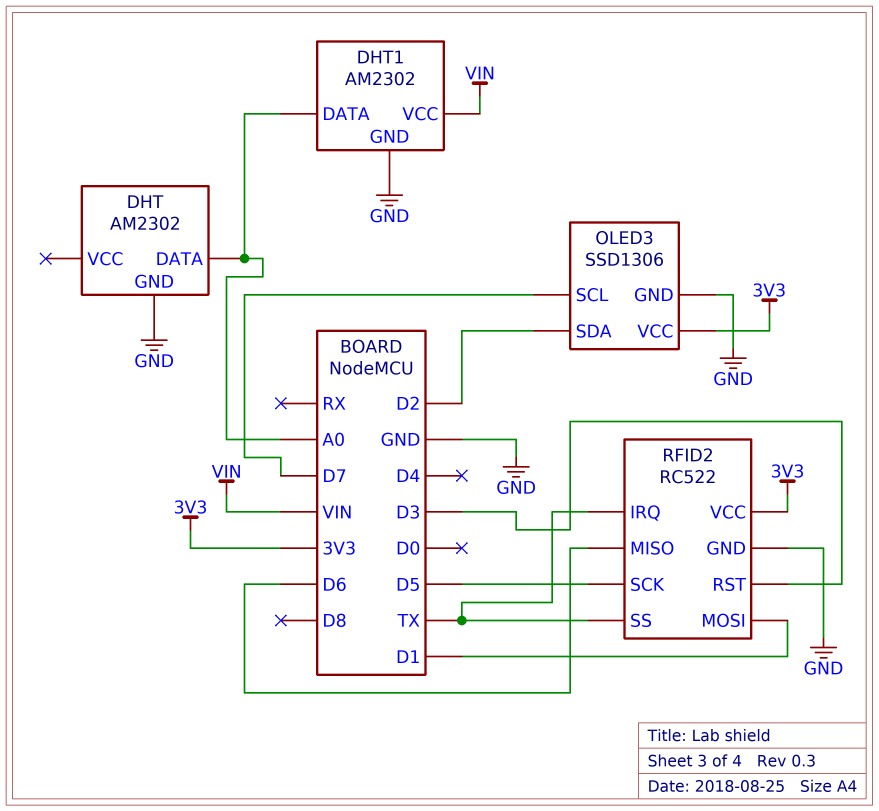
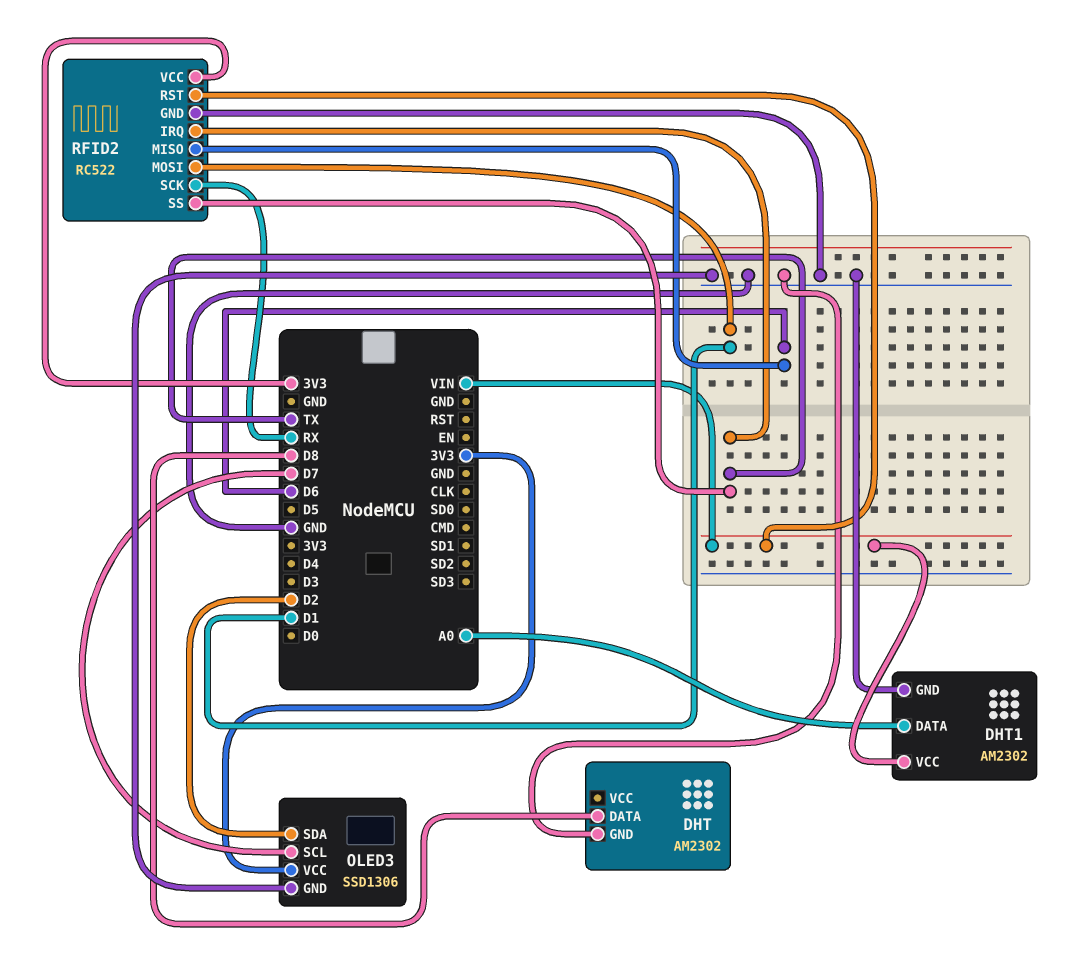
DHT pin DATA: A0 -> D8
RFID2 pin RST: D3 -> VIN
RFID2 pin SCK: D5 -> RX

